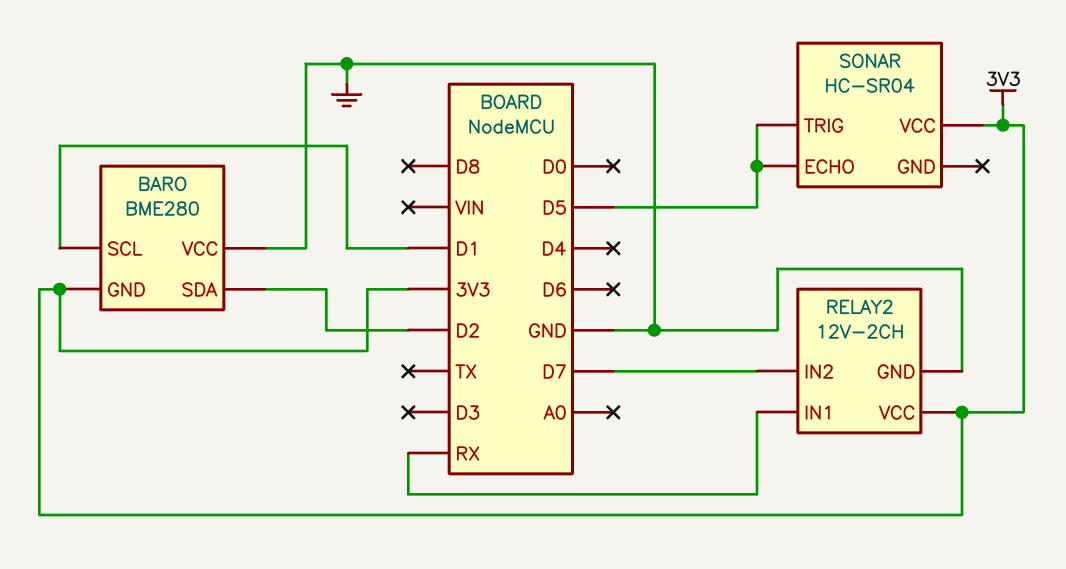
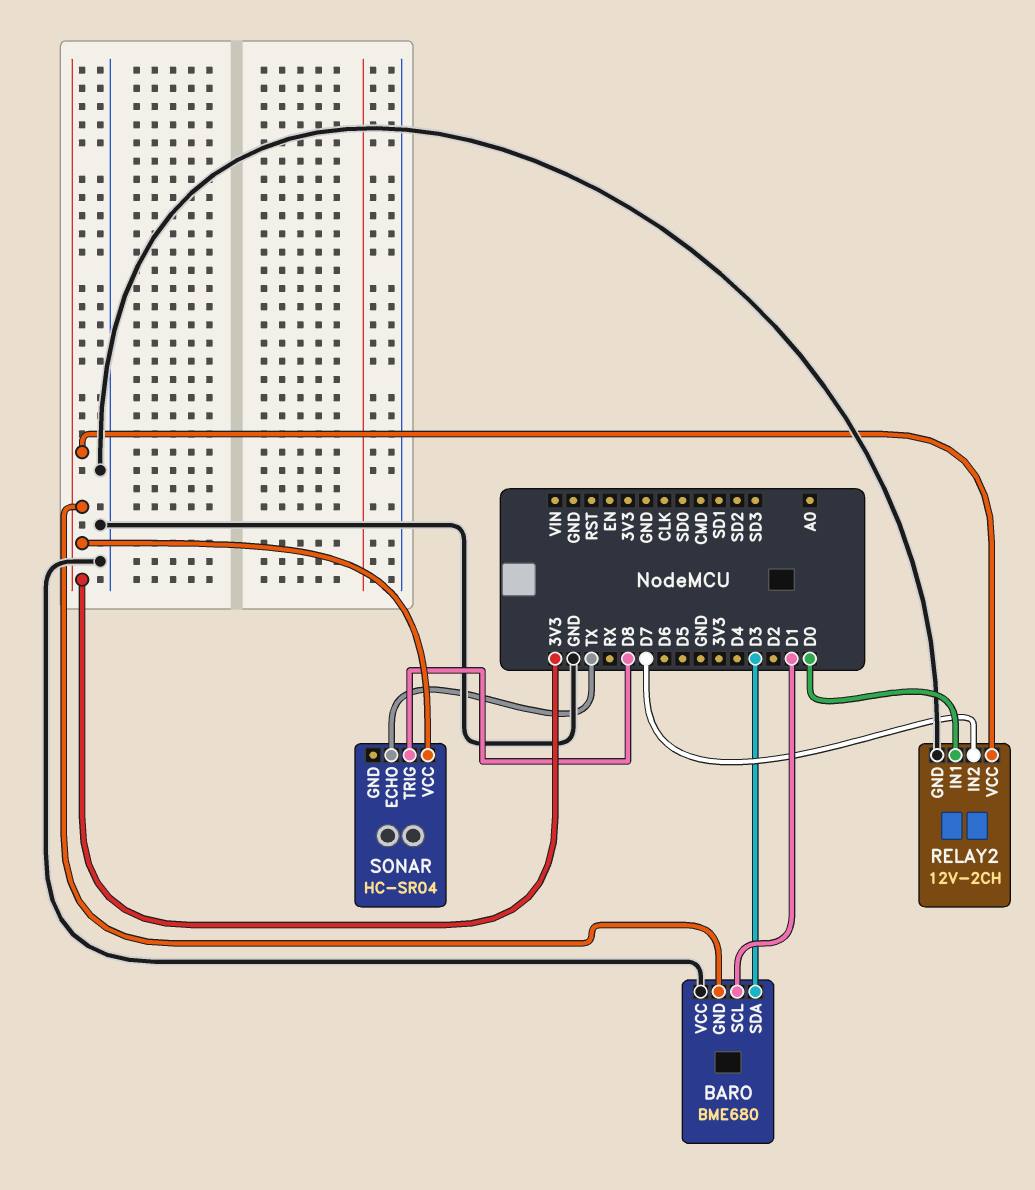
BARO: BME280 -> BME680
BARO pin SDA: D2 -> D3
RELAY2 pin IN1: RX -> D0
SONAR pin ECHO: D5 -> TX
SONAR pin TRIG: D5 -> D8

